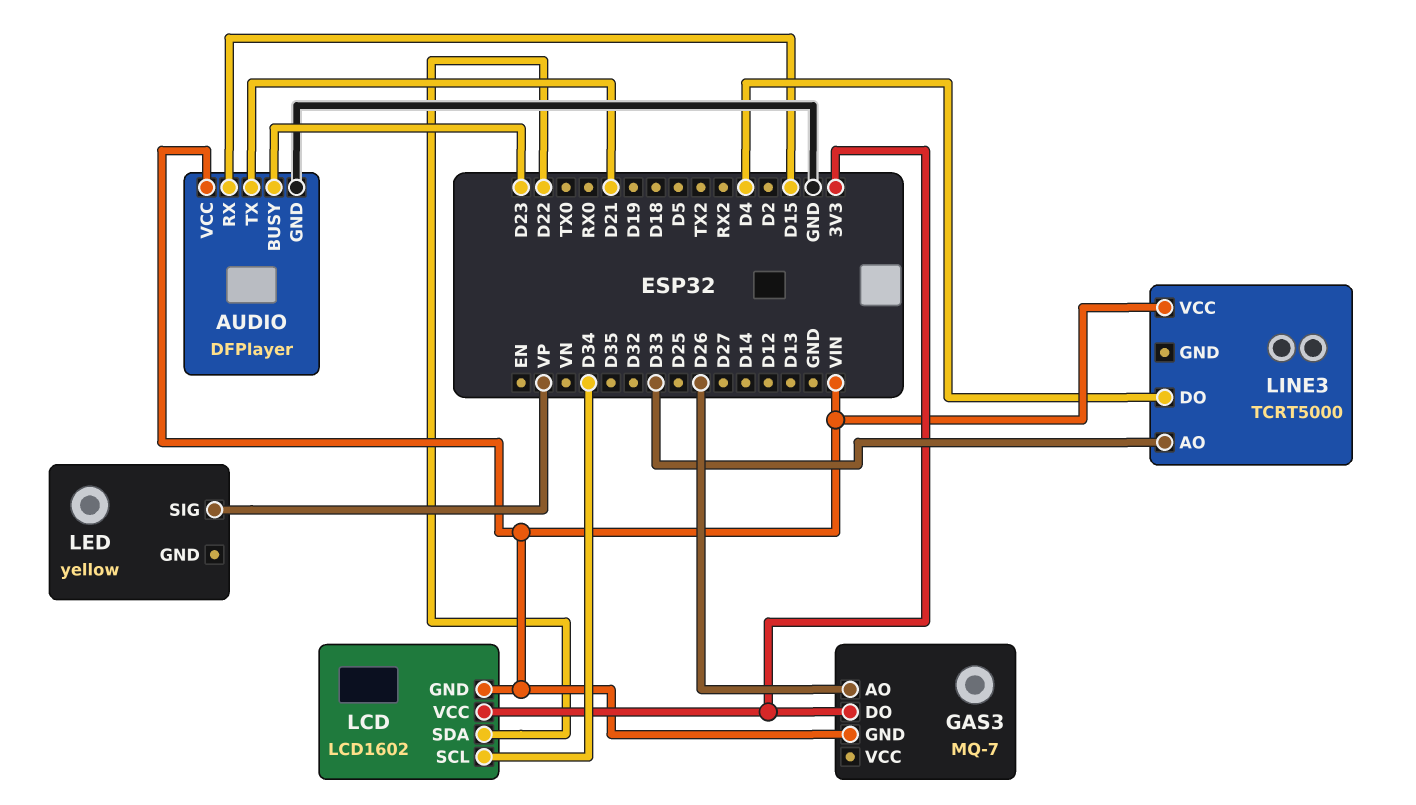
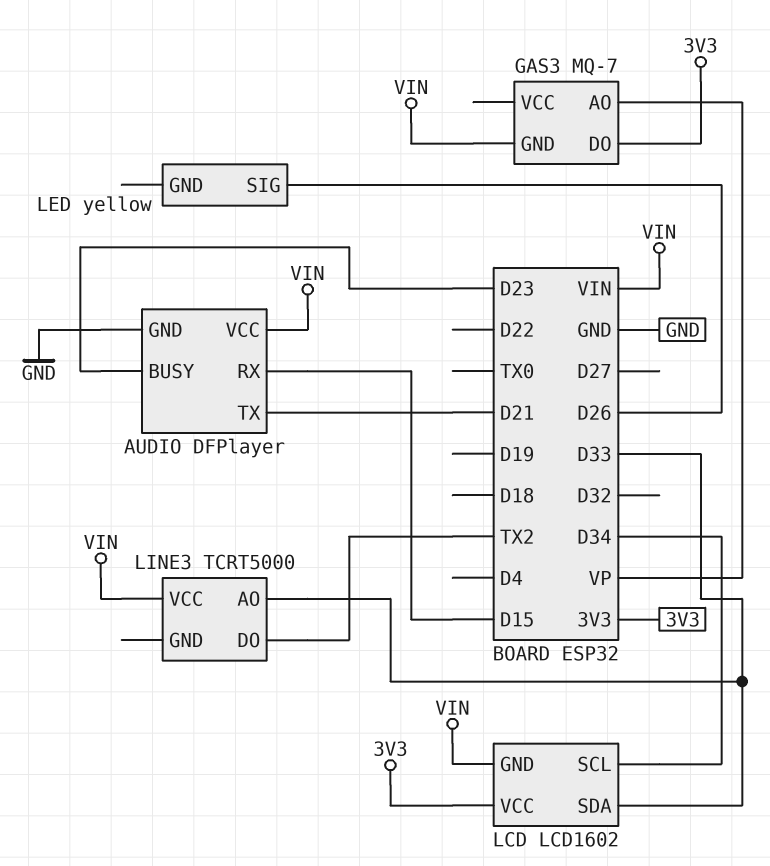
GAS3 pin AO: D26 -> VP
LCD pin SDA: D22 -> D33
LED pin SIG: VP -> D26
LINE3 pin DO: D4 -> TX2

